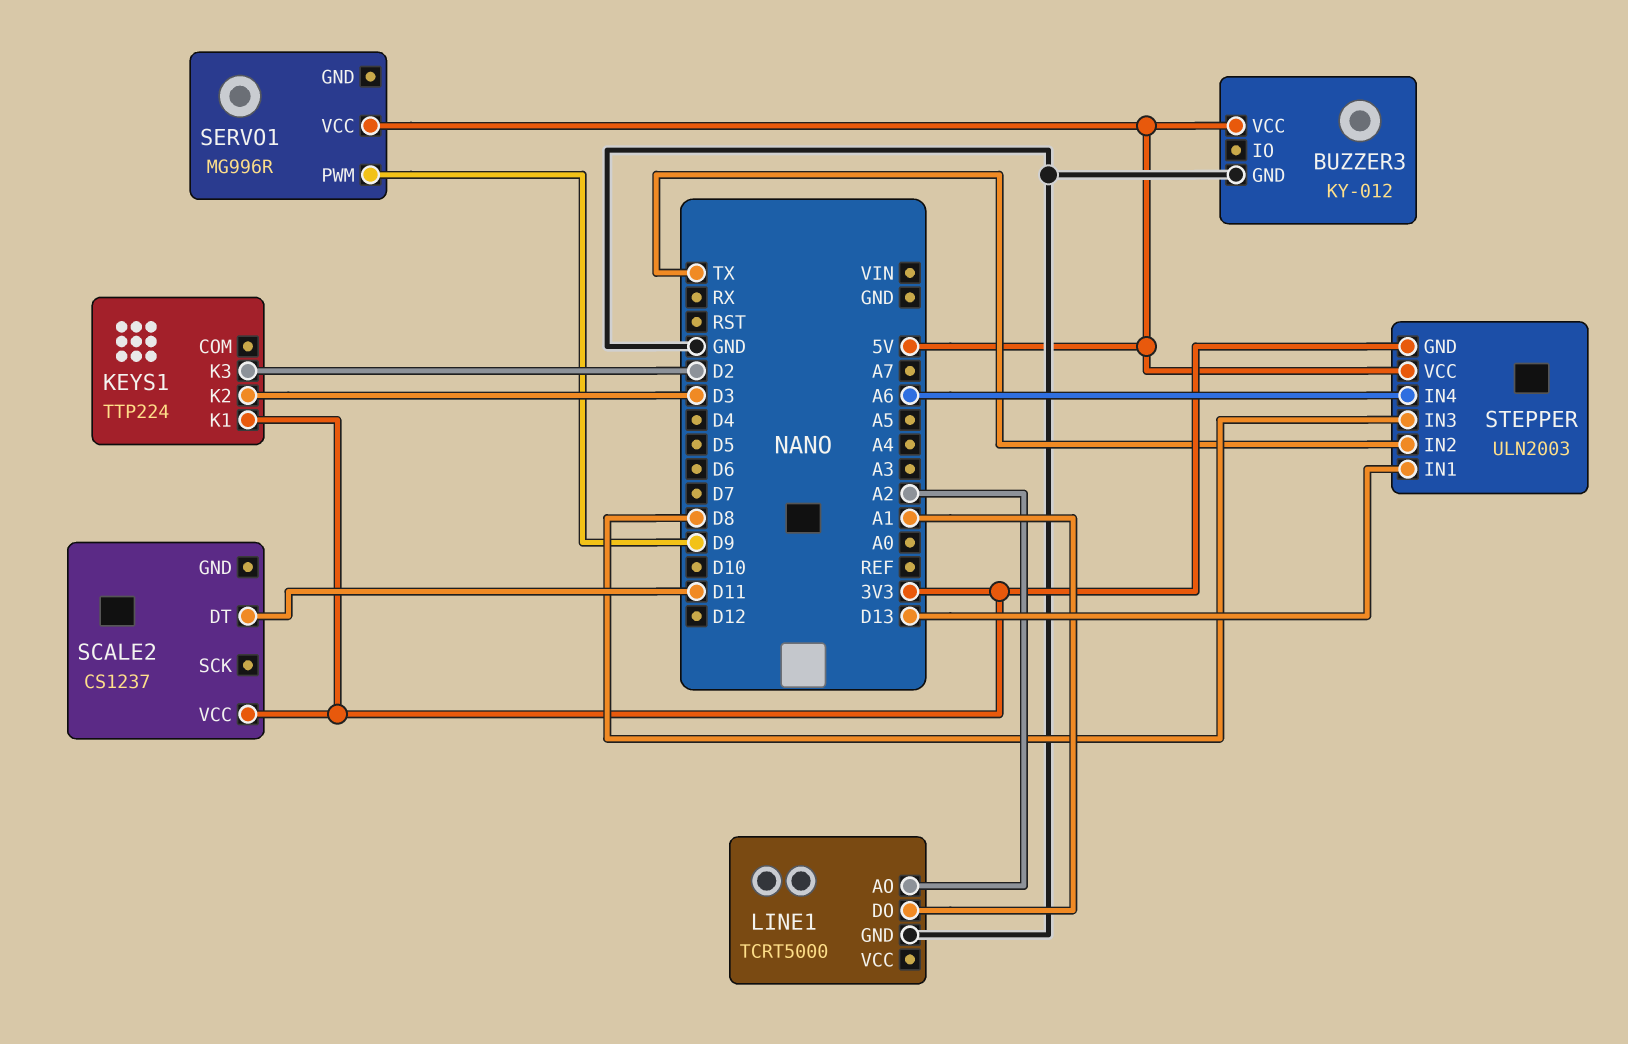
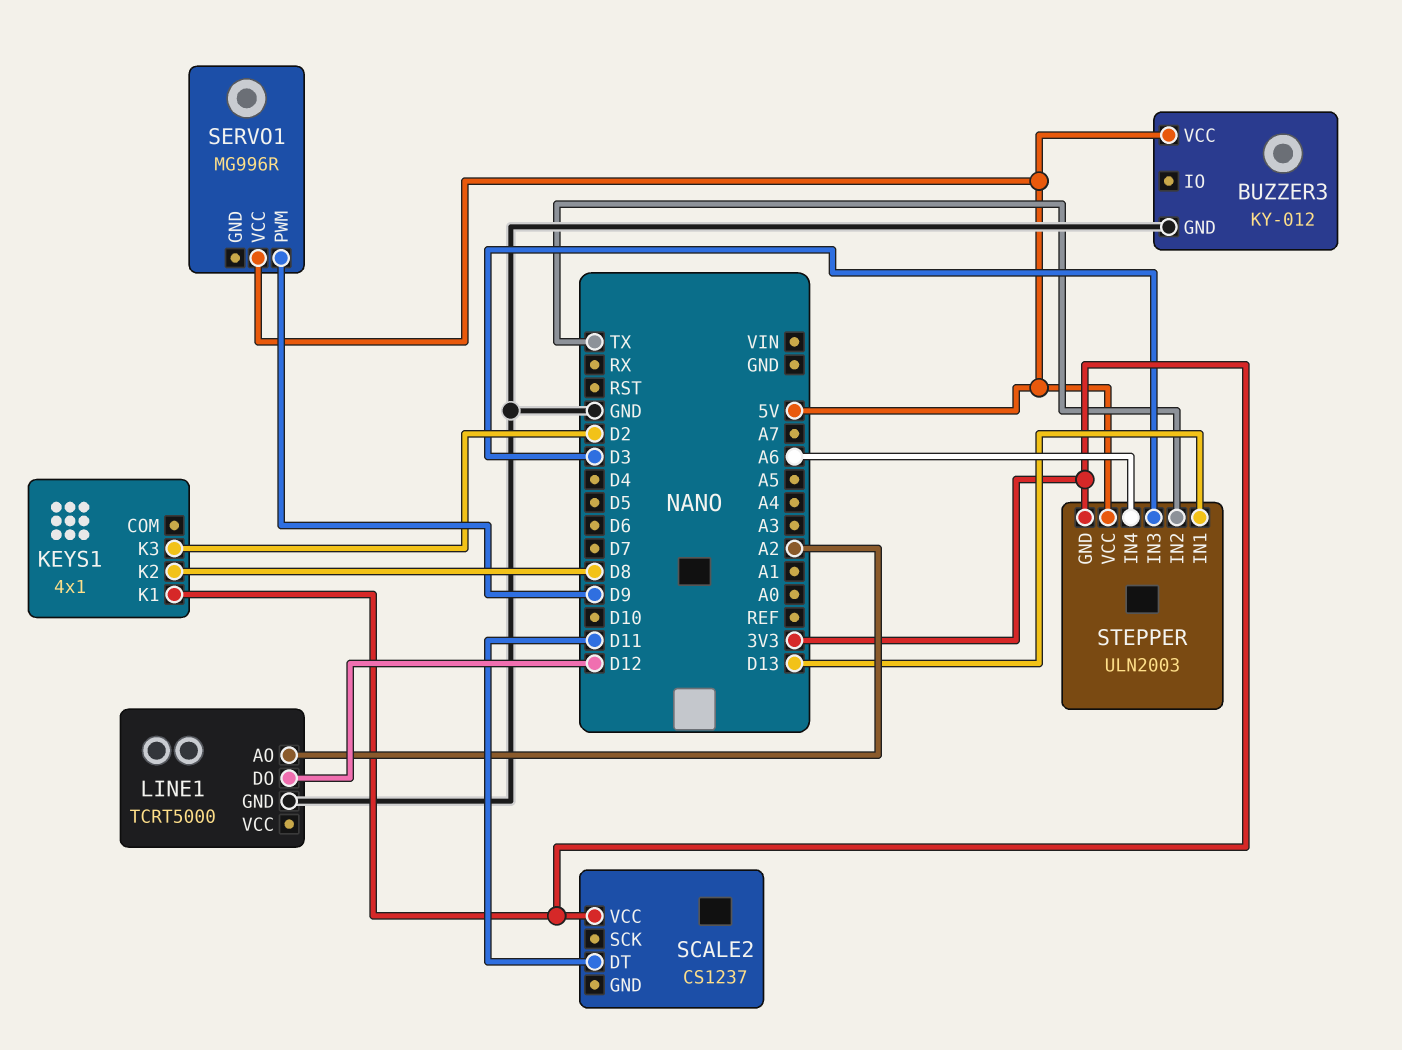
KEYS1: TTP224 -> 4x1
KEYS1 pin K2: D3 -> D8
LINE1 pin DO: A1 -> D12
STEPPER pin IN3: D8 -> D3

